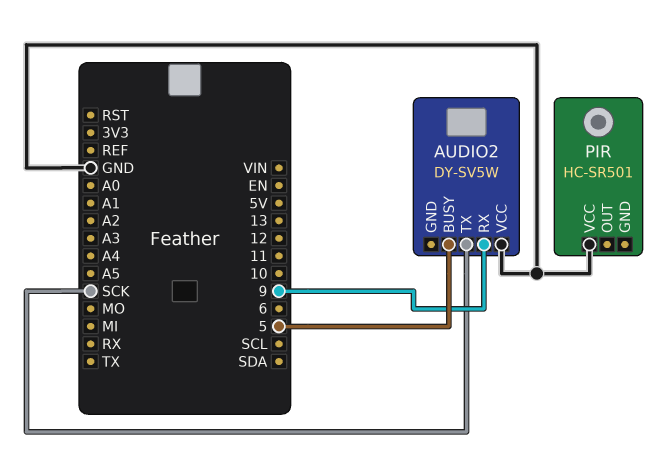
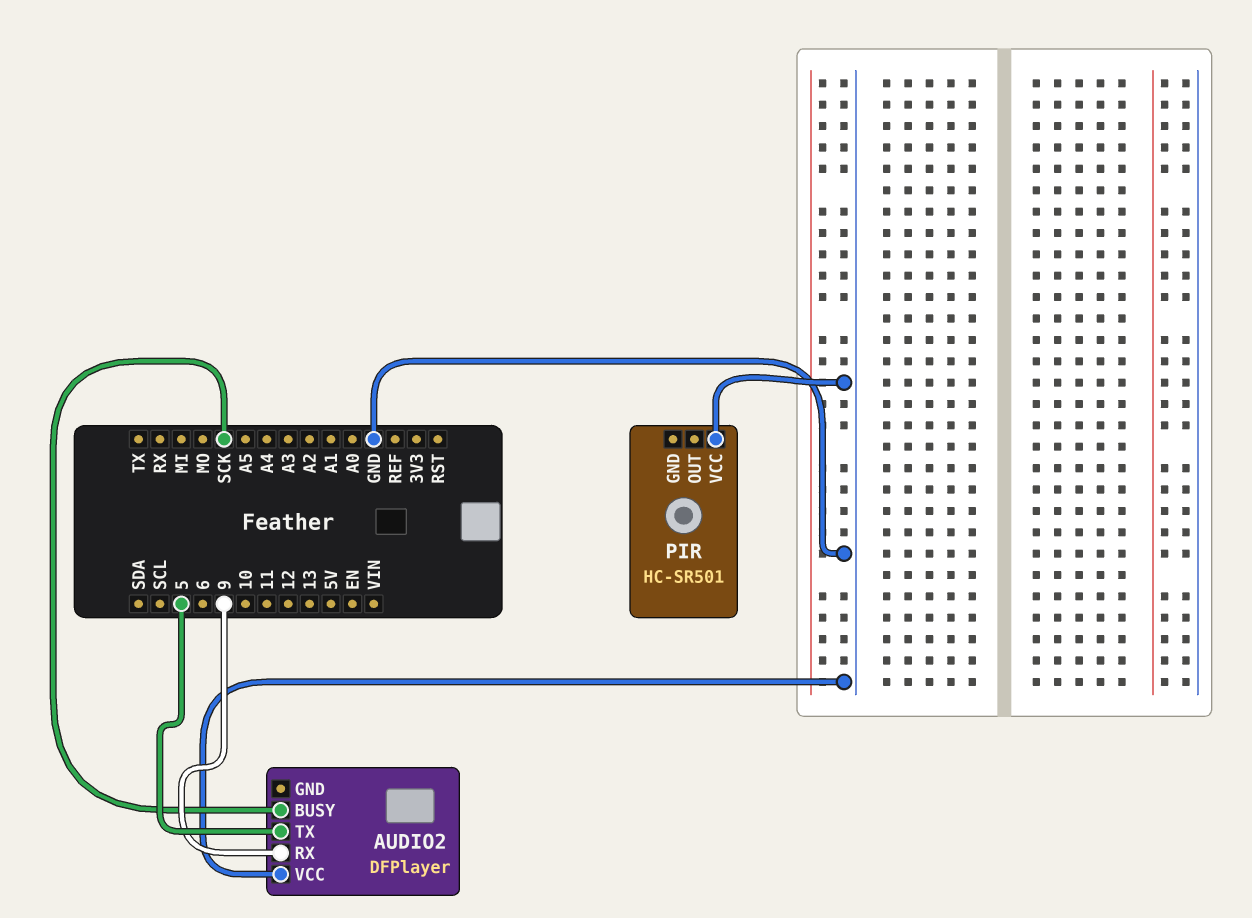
AUDIO2: DY-SV5W -> DFPlayer
AUDIO2 pin BUSY: 5 -> SCK
AUDIO2 pin TX: SCK -> 5

